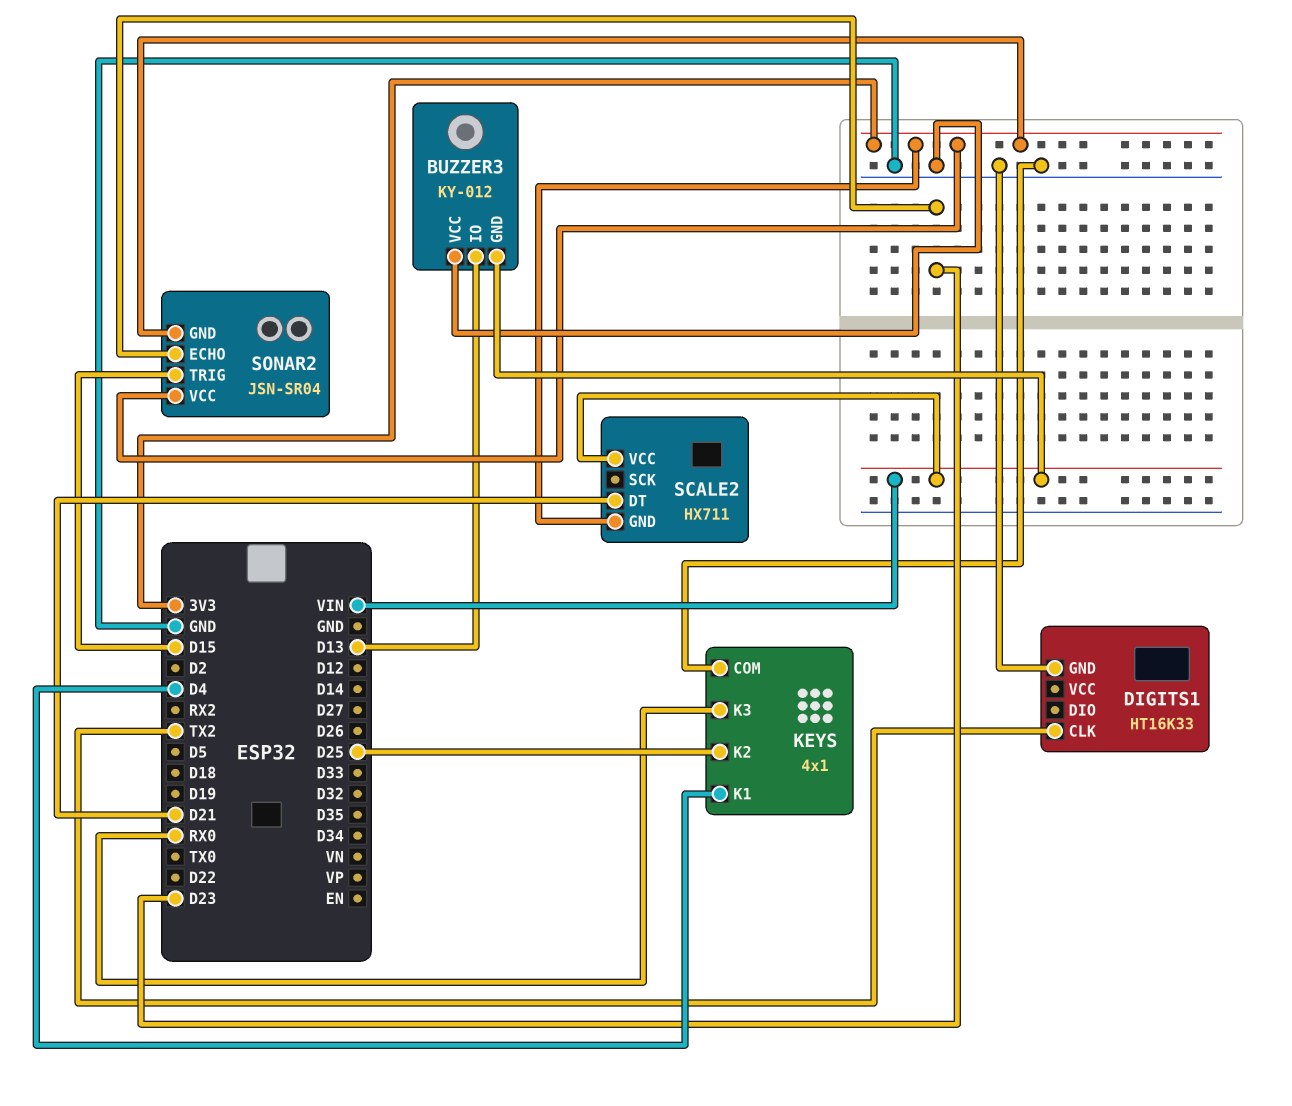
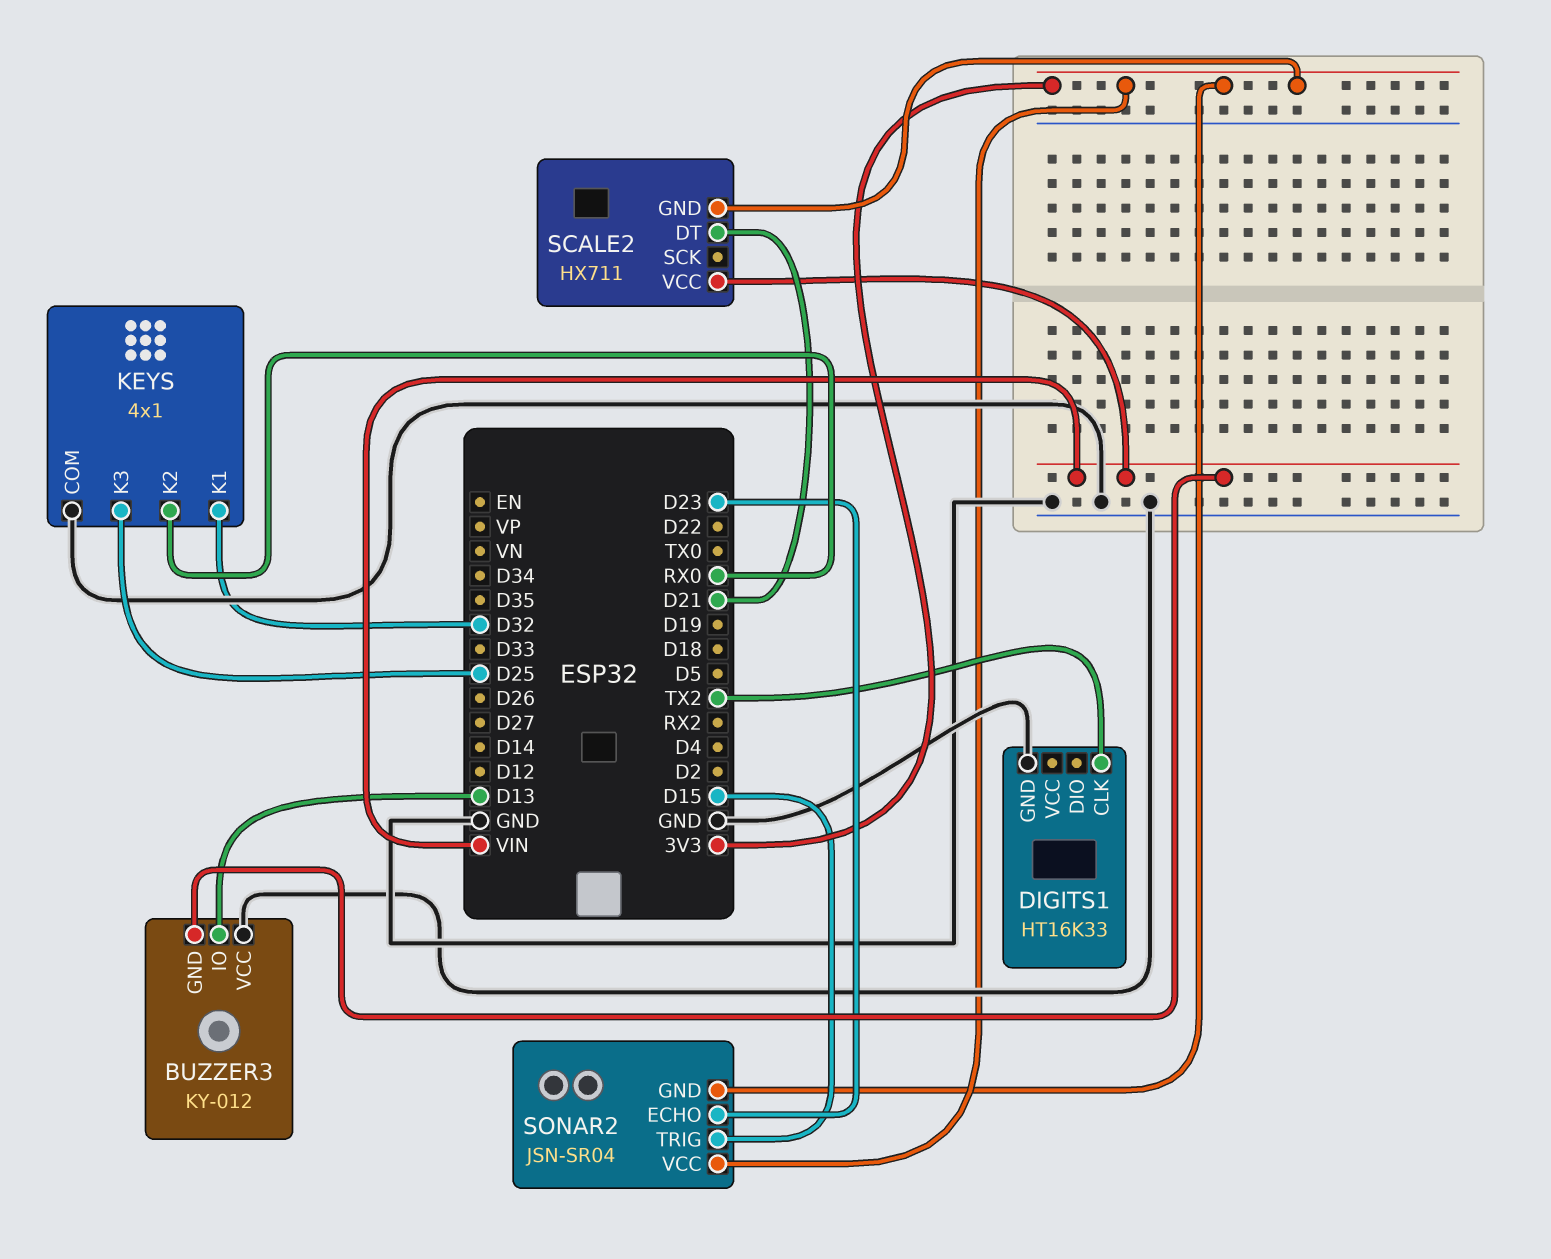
KEYS pin K1: D4 -> D32
KEYS pin K2: D25 -> RX0
KEYS pin K3: RX0 -> D25

